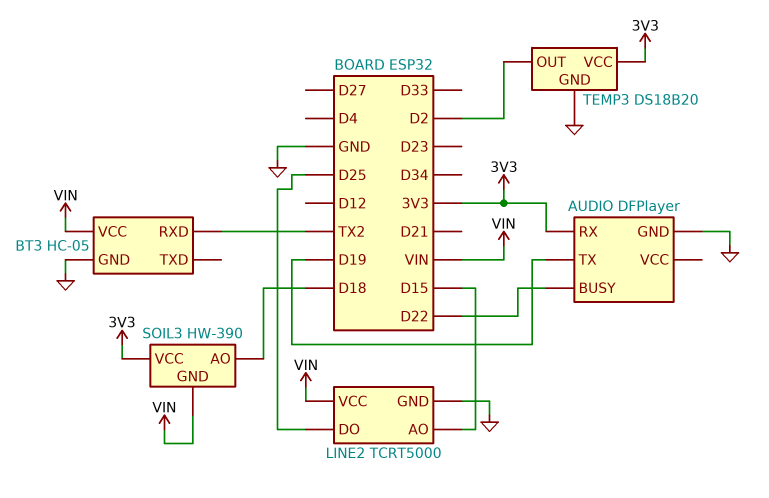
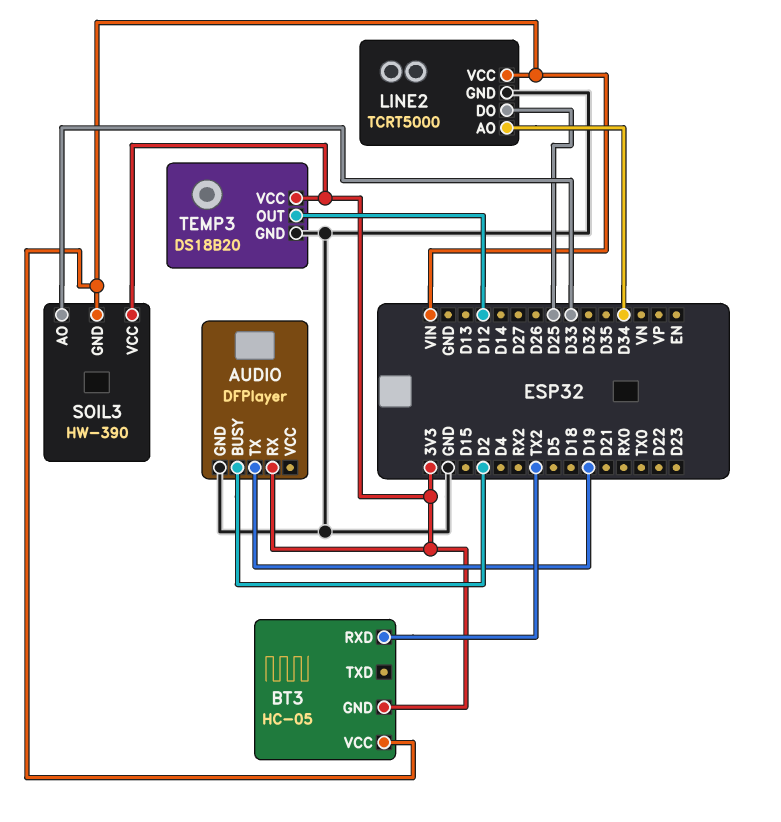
AUDIO pin BUSY: D22 -> D2
BT3 pin GND: GND -> 3V3
LINE2 pin AO: D15 -> D34
SOIL3 pin AO: D18 -> D33
TEMP3 pin OUT: D2 -> D12

